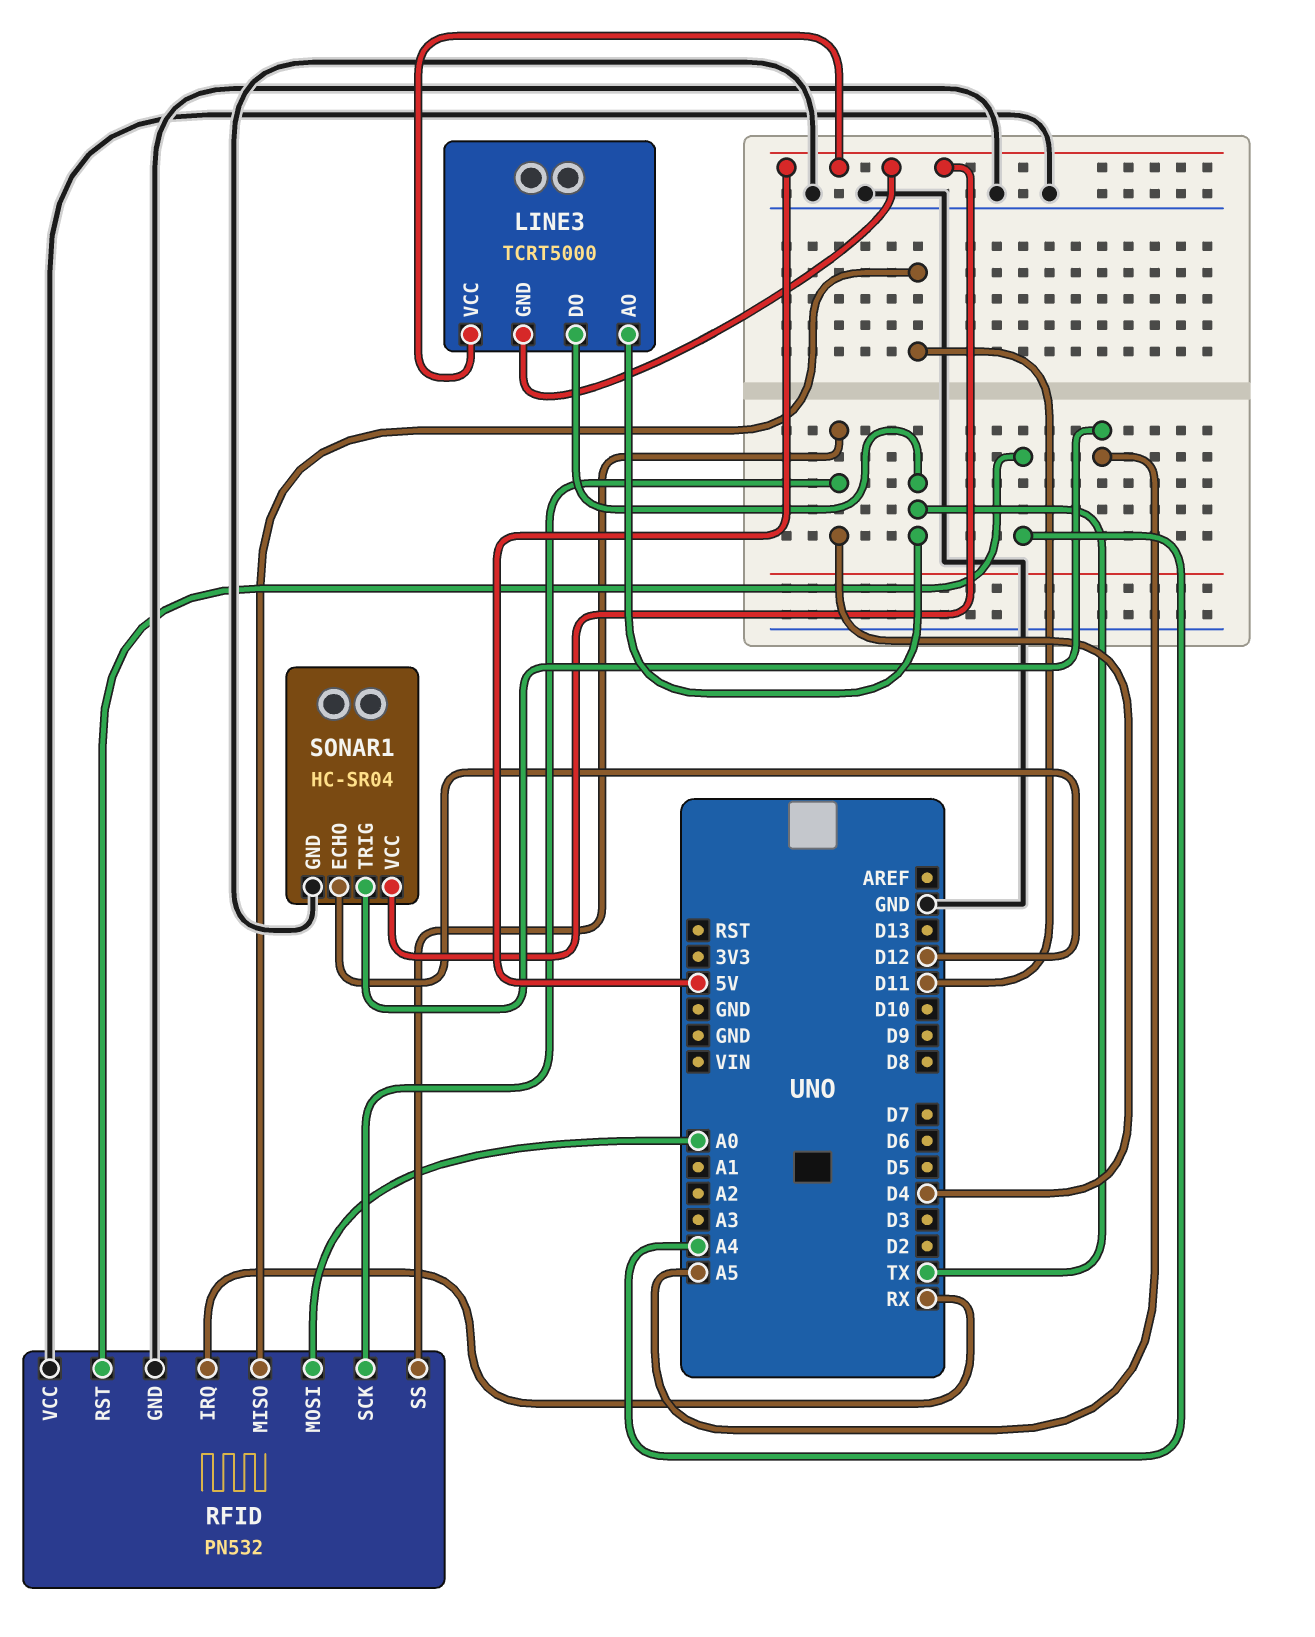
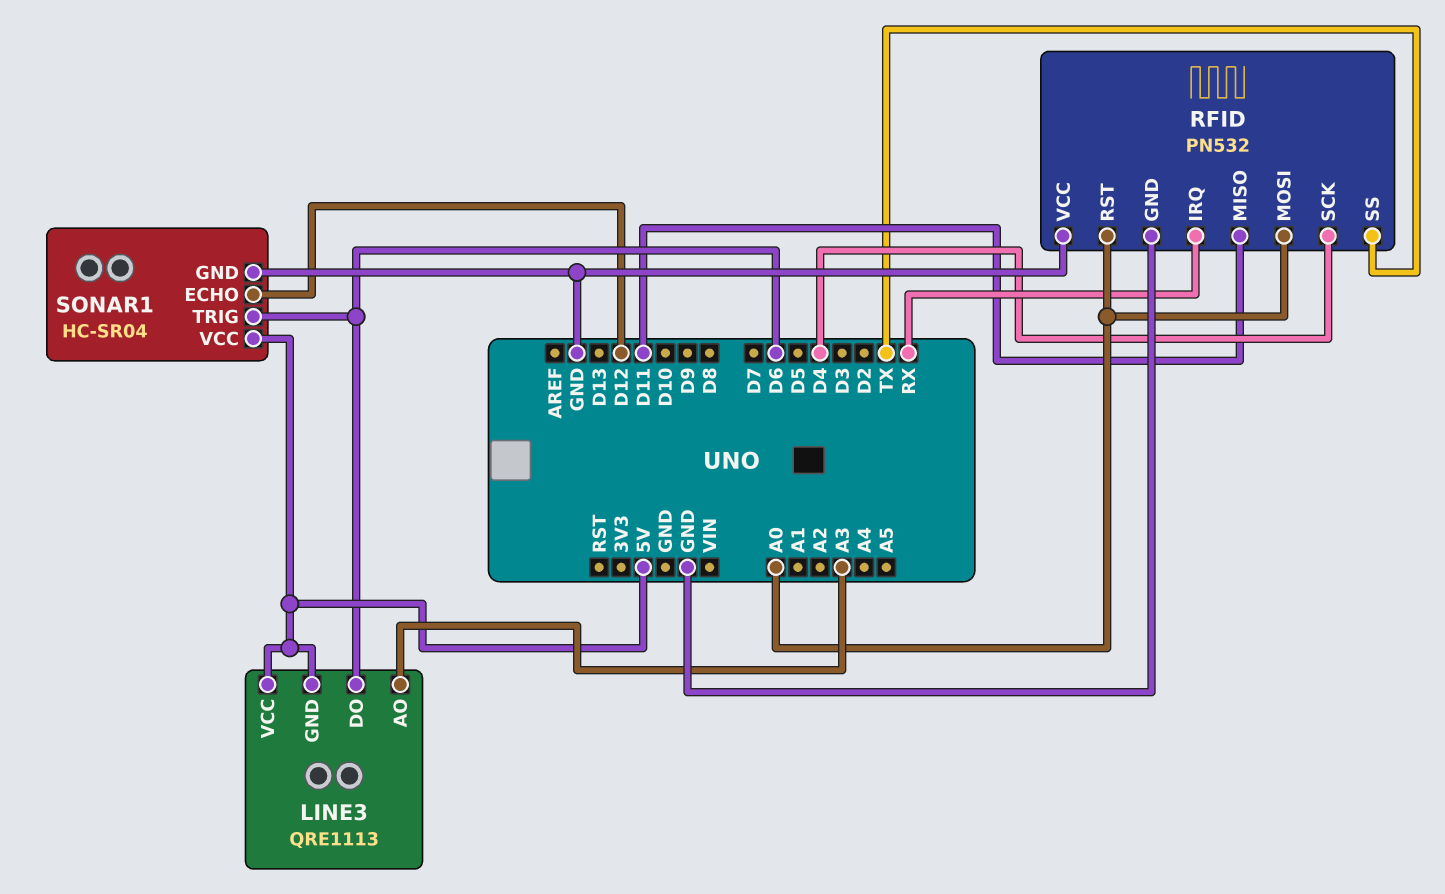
LINE3: TCRT5000 -> QRE1113
LINE3 pin AO: TX -> A3
LINE3 pin DO: TX -> D6
RFID pin RST: A4 -> A0
RFID pin SS: D4 -> TX
SONAR1 pin TRIG: A5 -> D6

